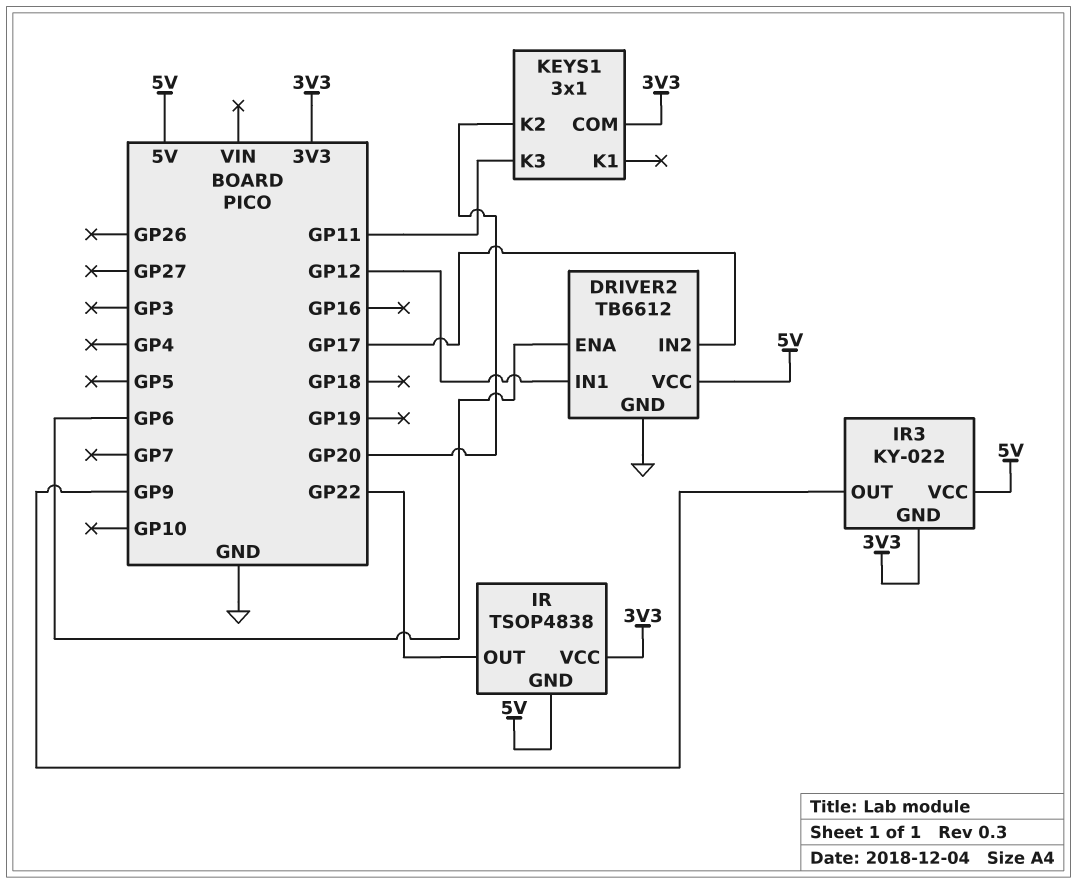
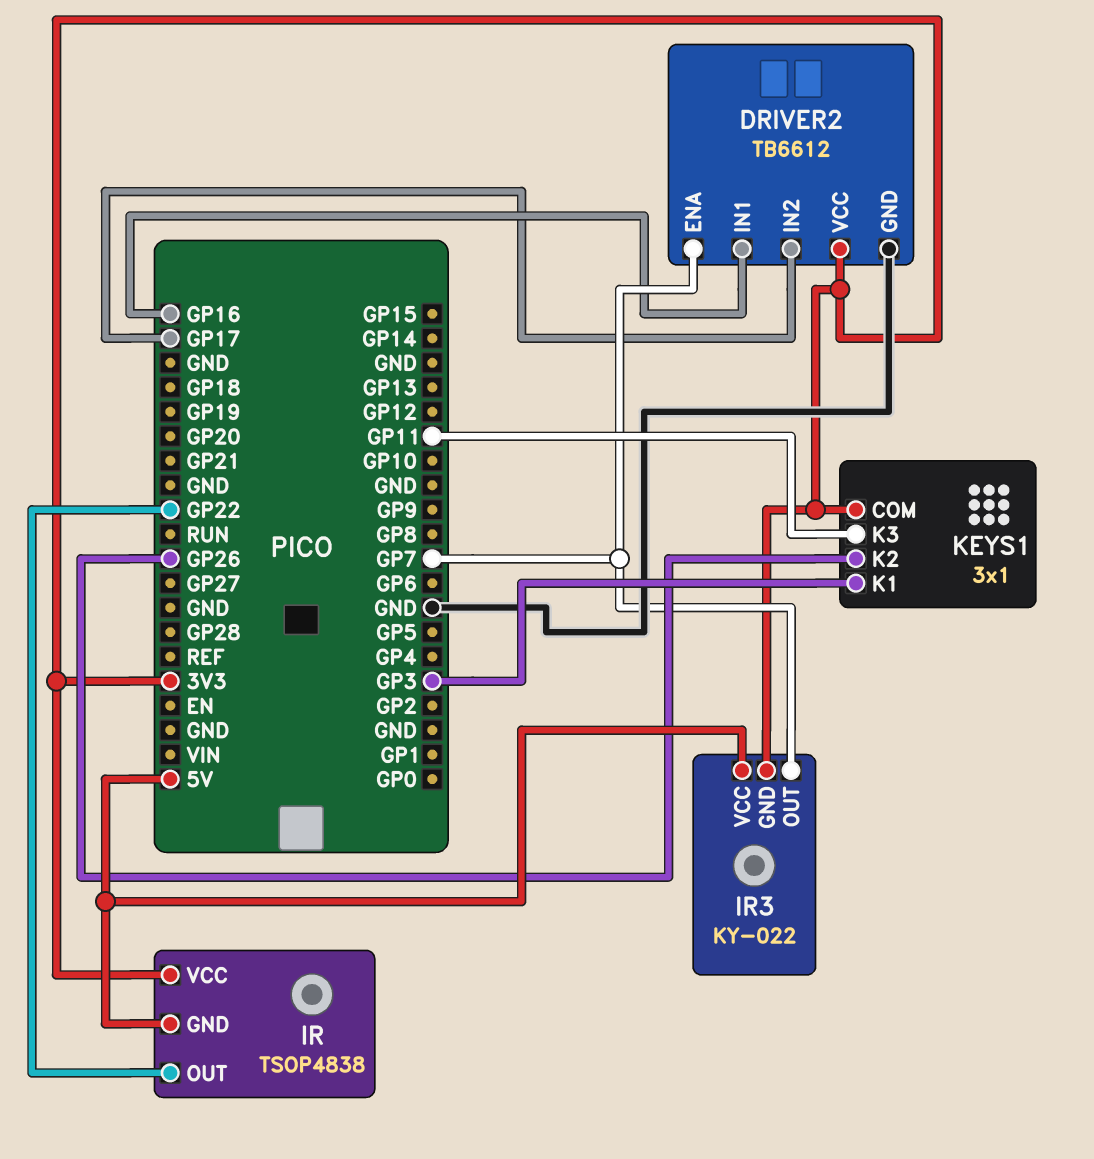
DRIVER2 pin ENA: GP6 -> GP7
DRIVER2 pin IN1: GP12 -> GP16
DRIVER2 pin VCC: 5V -> 3V3
IR3 pin OUT: GP9 -> GP7
KEYS1 pin K1: none -> GP3
KEYS1 pin K2: GP20 -> GP26

